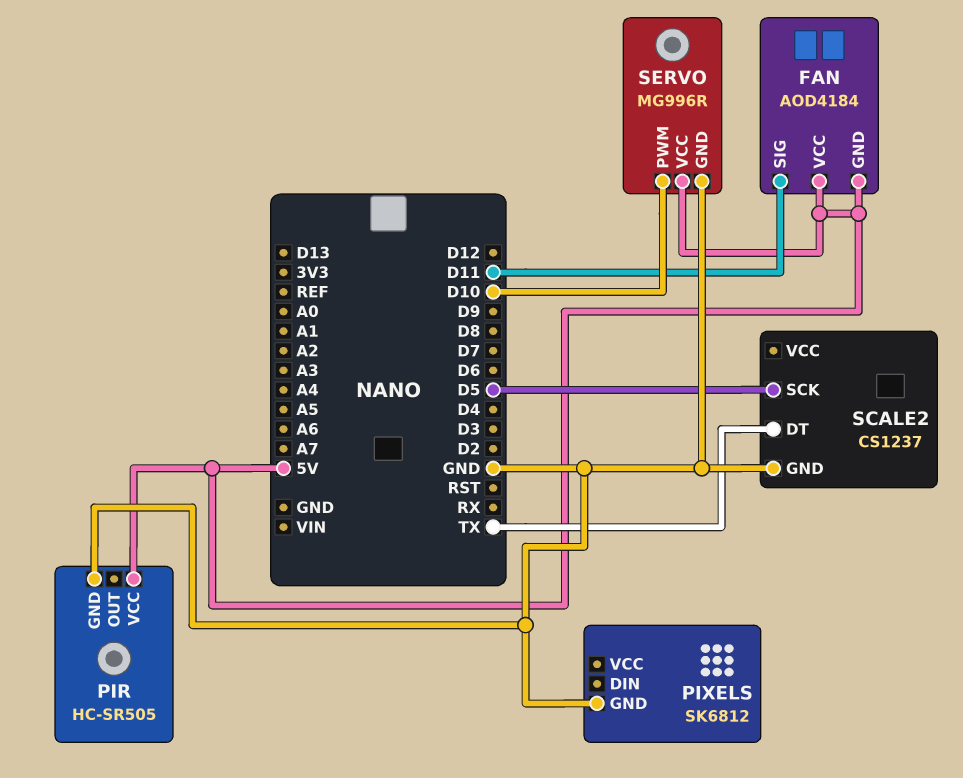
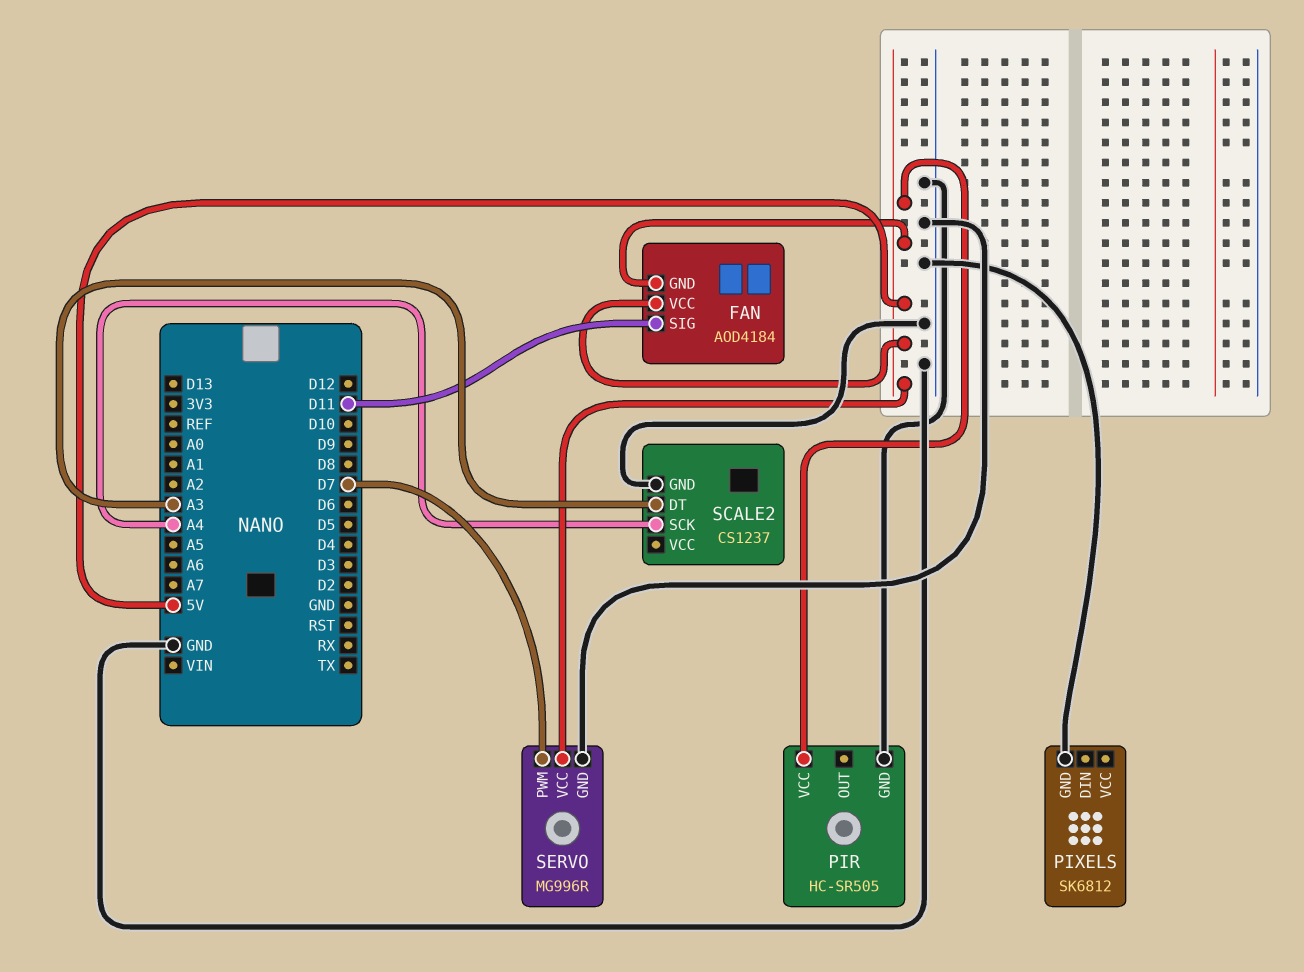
SCALE2 pin DT: TX -> A3
SCALE2 pin SCK: D5 -> A4
SERVO pin PWM: D10 -> D7

